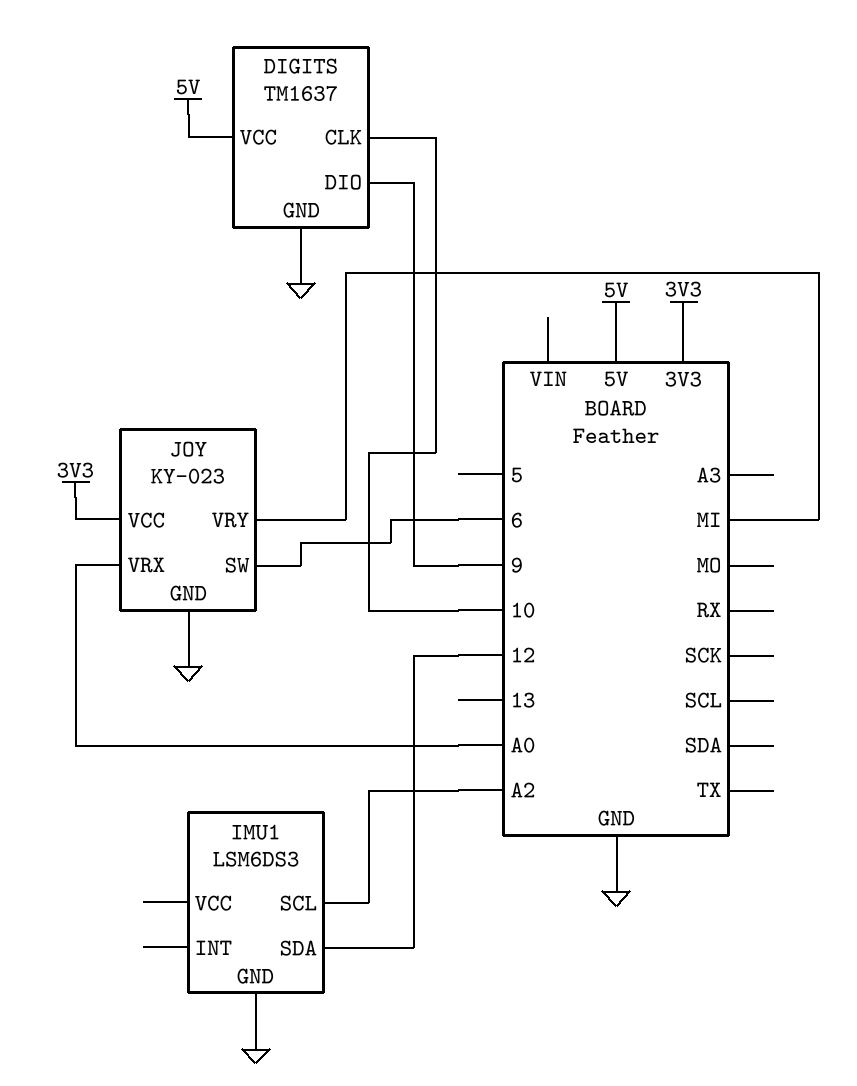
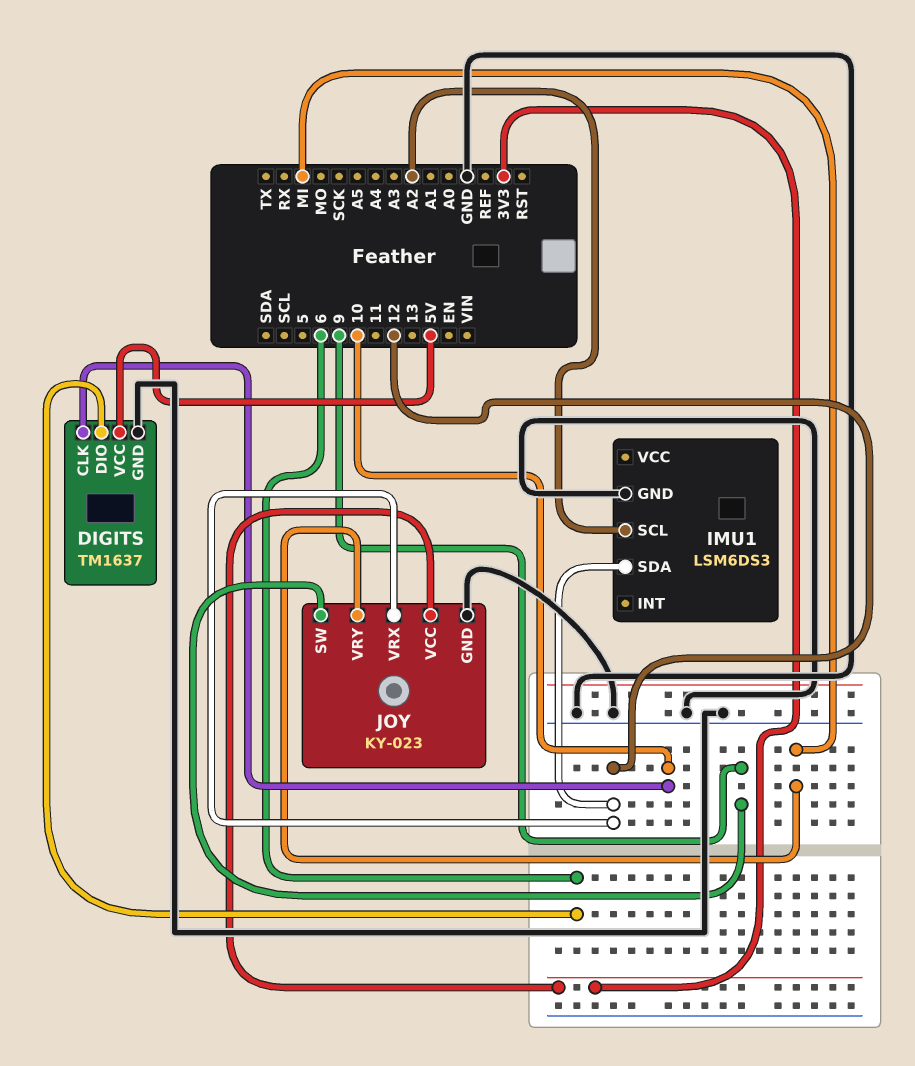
DIGITS pin DIO: 9 -> 6
JOY pin SW: 6 -> 9
JOY pin VRX: A0 -> 12

